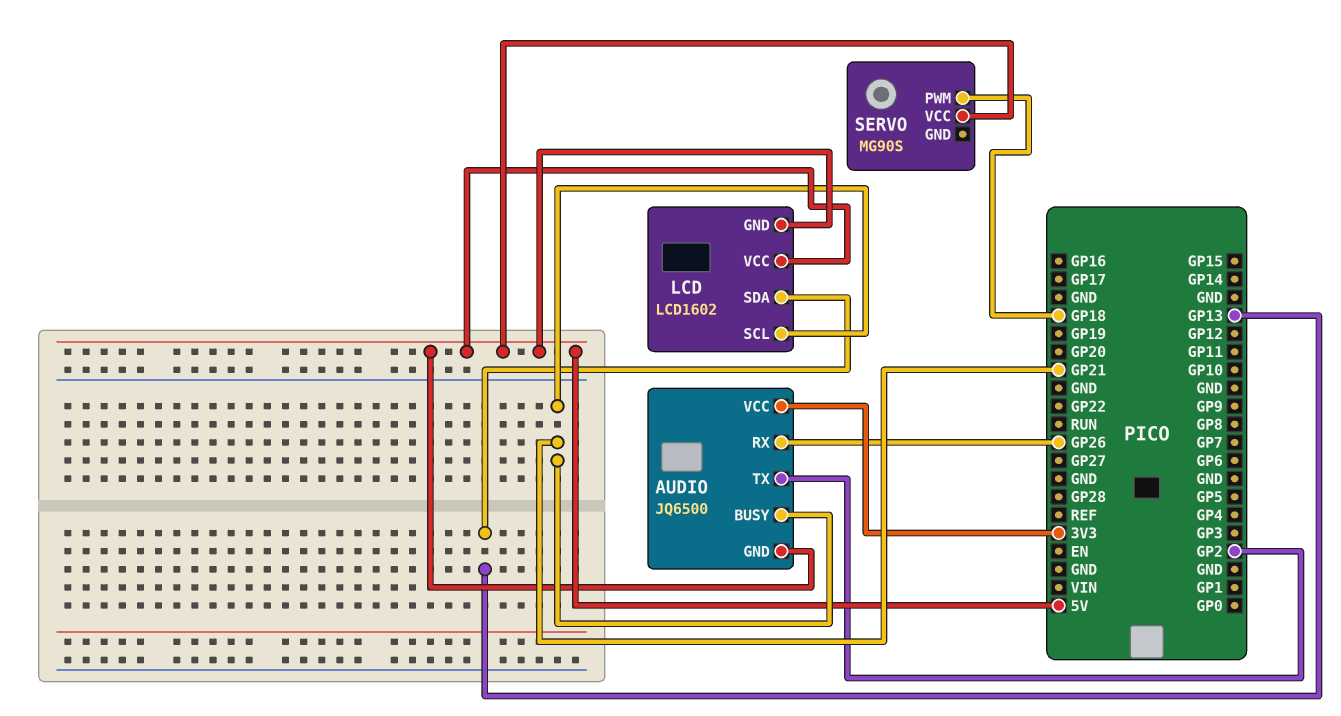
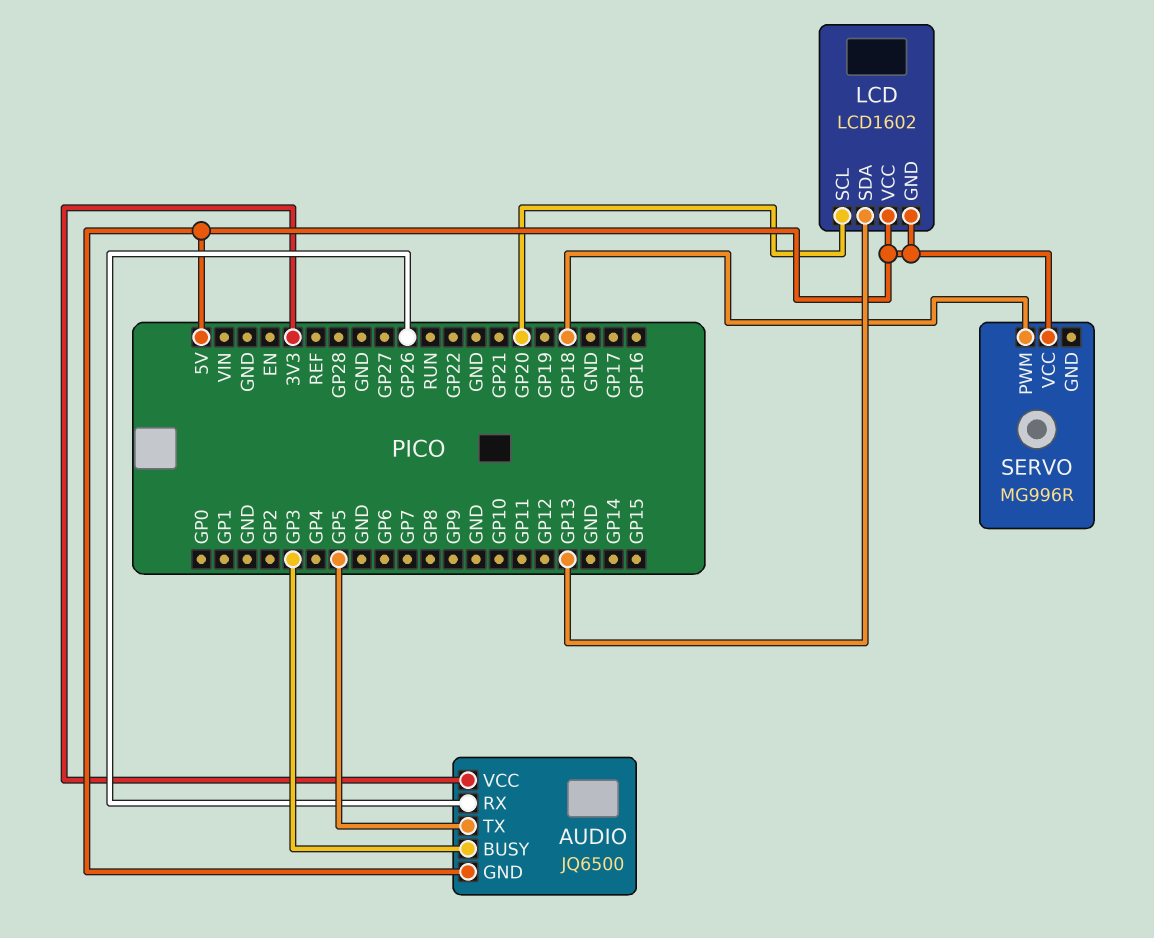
AUDIO pin BUSY: GP21 -> GP3
AUDIO pin TX: GP2 -> GP5
LCD pin SCL: GP21 -> GP20
SERVO: MG90S -> MG996R

